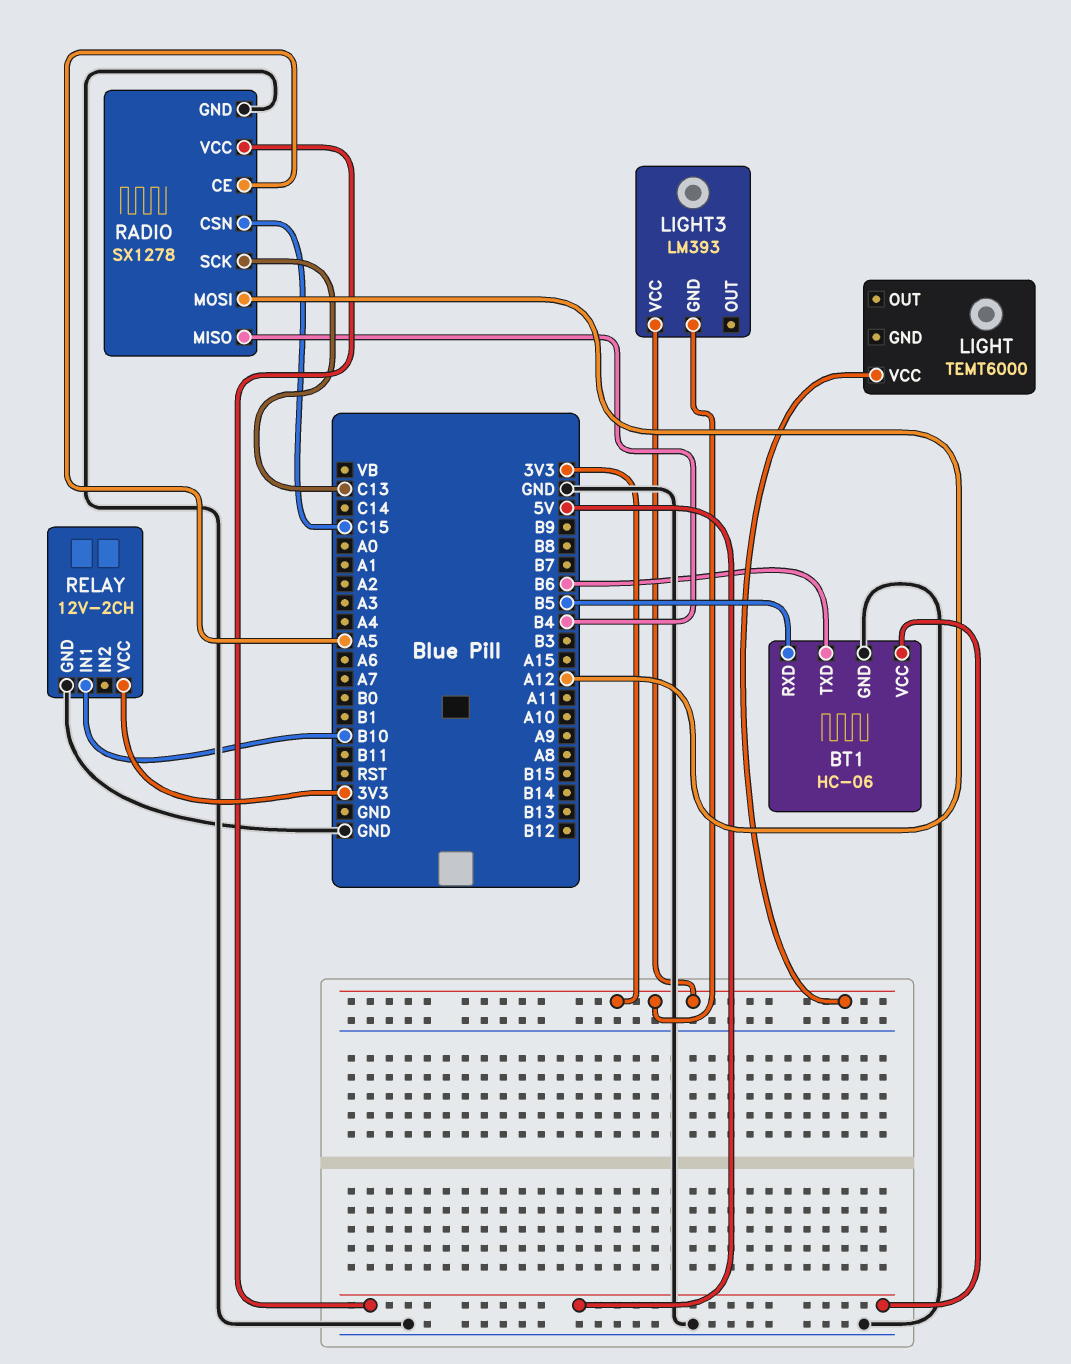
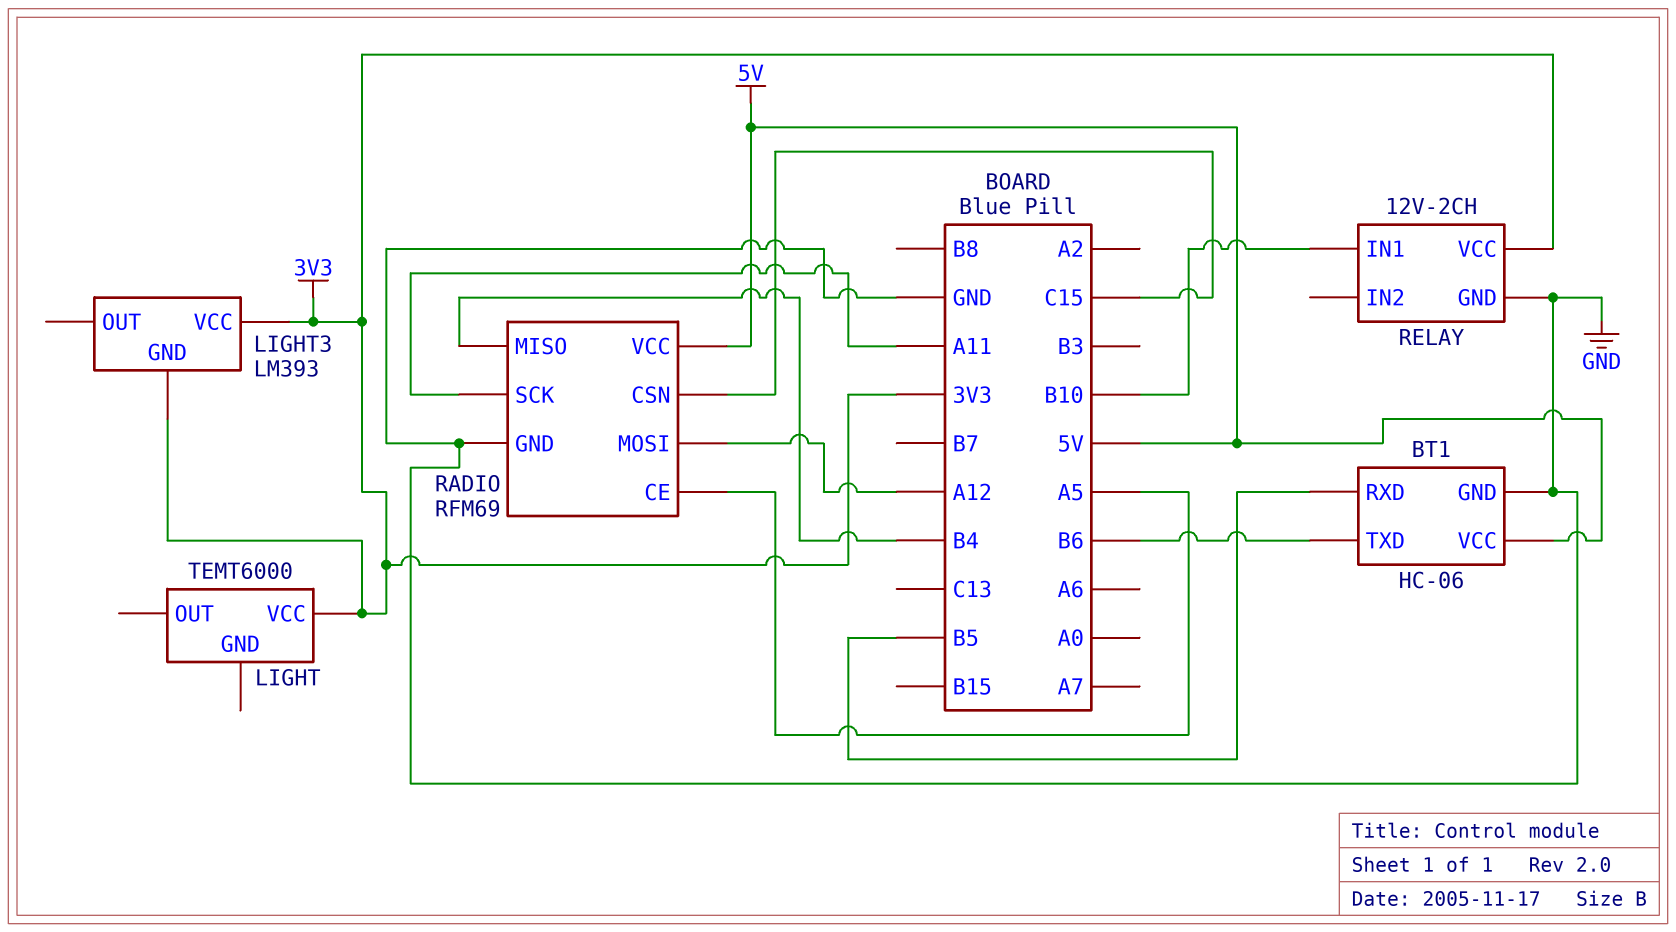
RADIO: SX1278 -> RFM69
RADIO pin SCK: C13 -> A11

